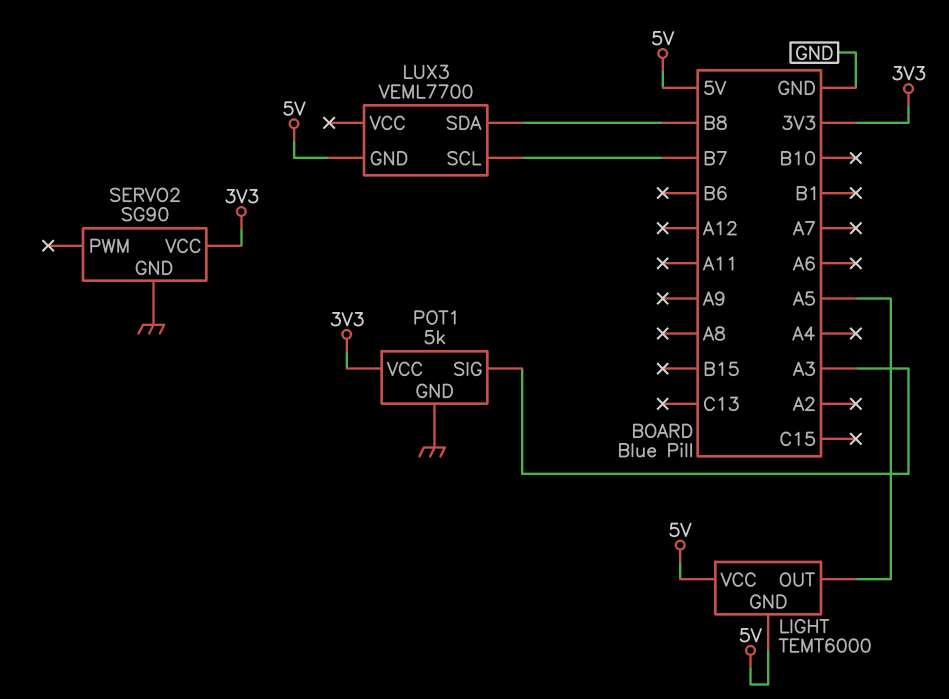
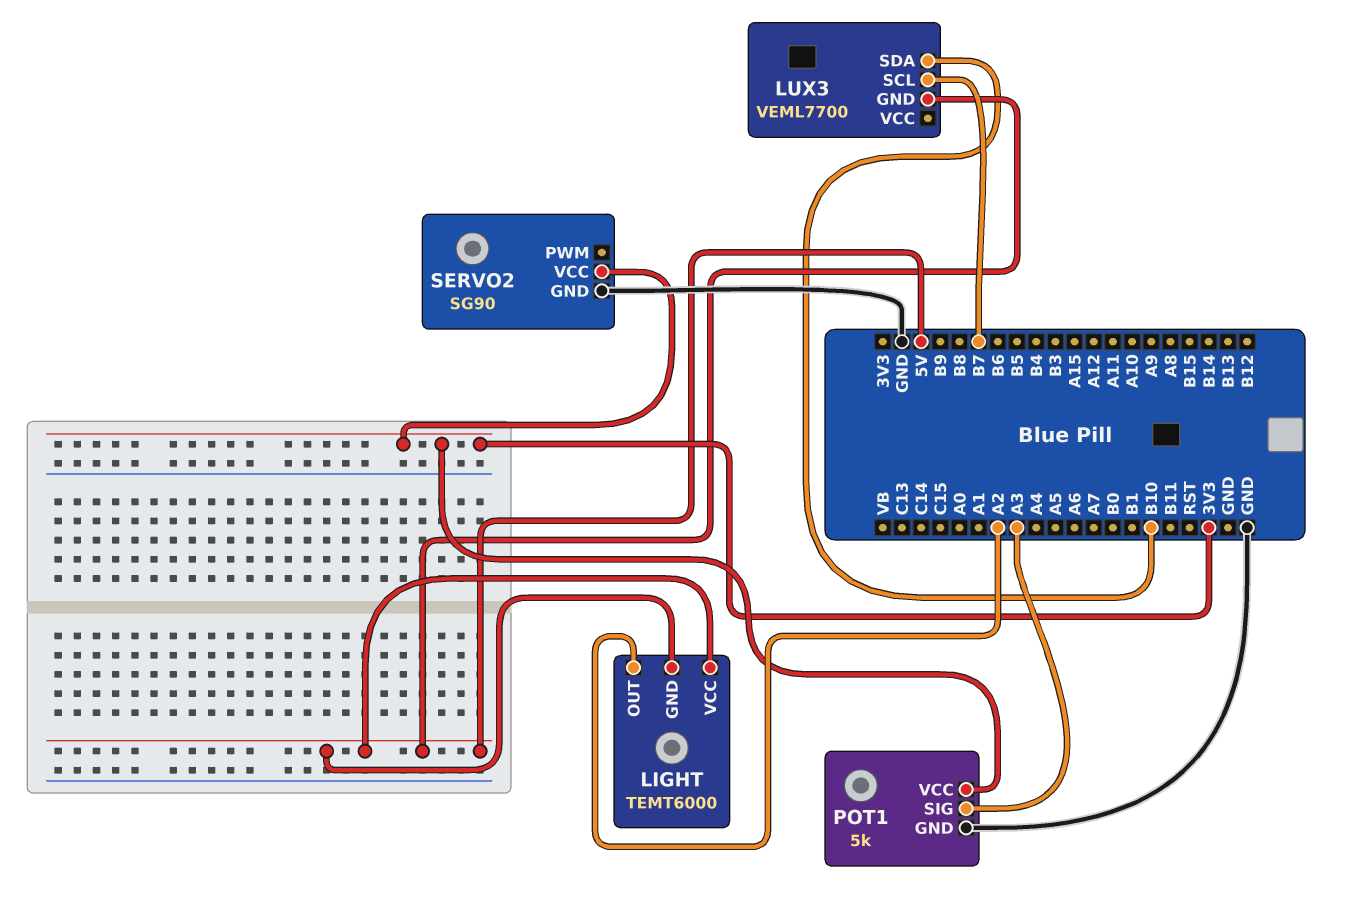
LIGHT pin OUT: A5 -> A2
LUX3 pin SDA: B8 -> B10

